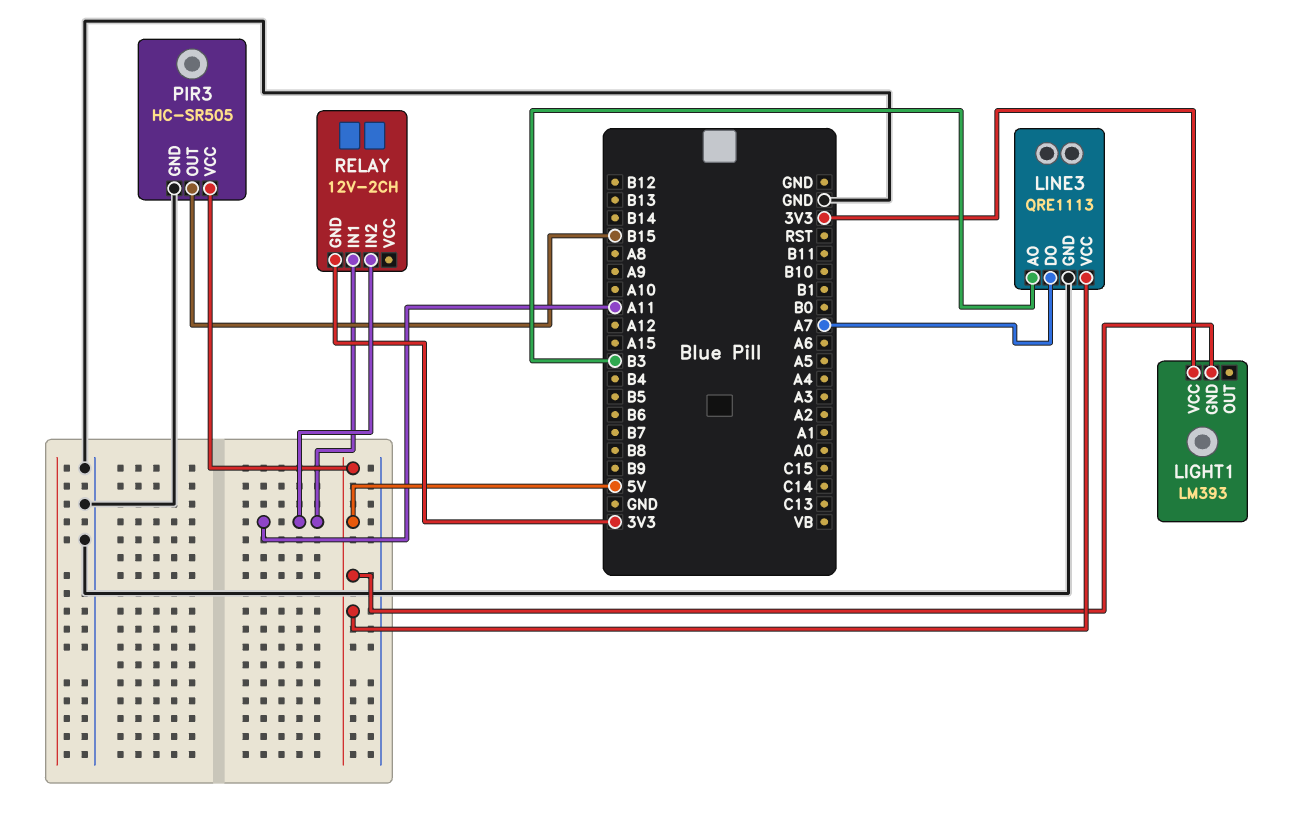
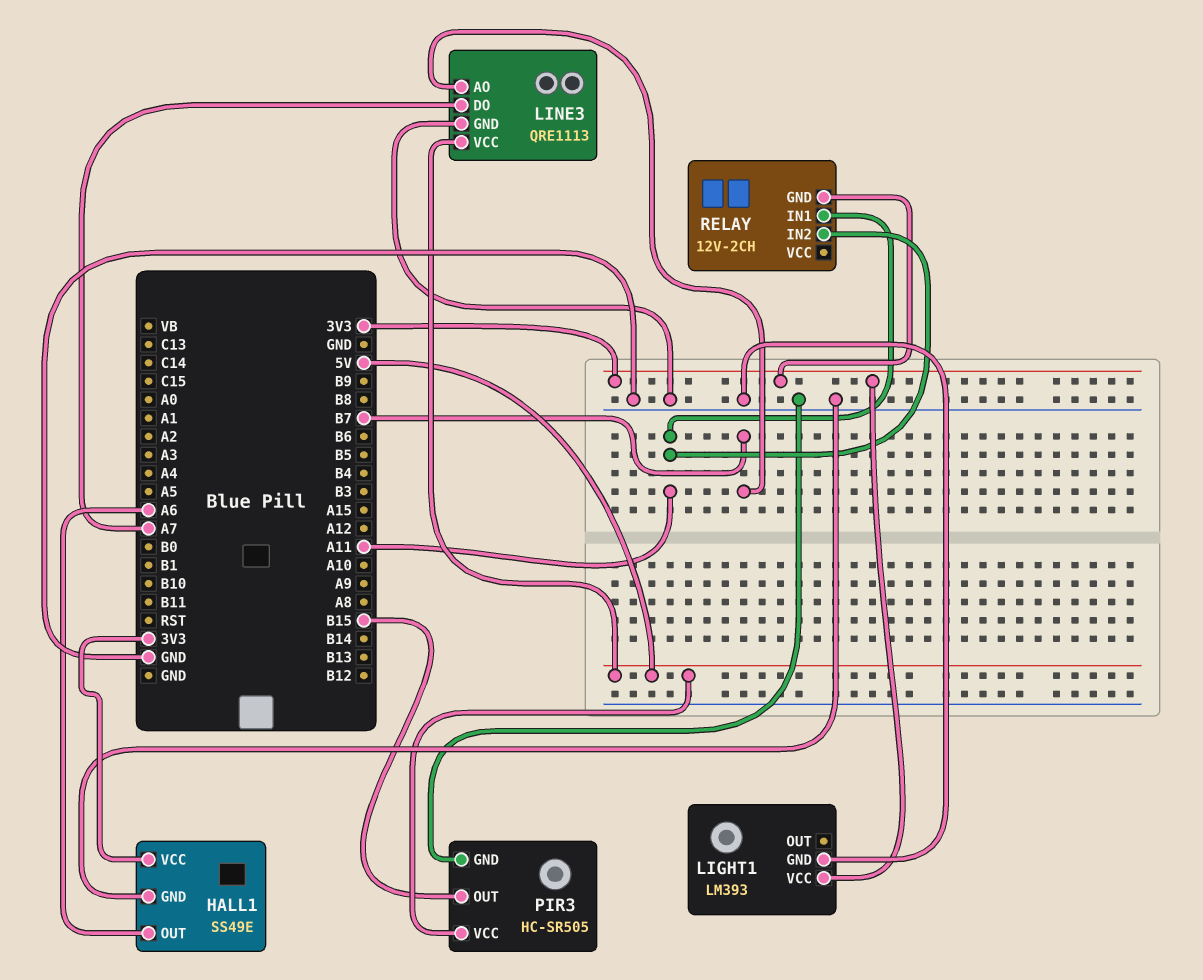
HALL1: none -> SS49E
HALL1 pin GND: none -> GND
HALL1 pin OUT: none -> A6
HALL1 pin VCC: none -> 3V3
LIGHT1 pin GND: 5V -> GND
LINE3 pin AO: B3 -> B7

